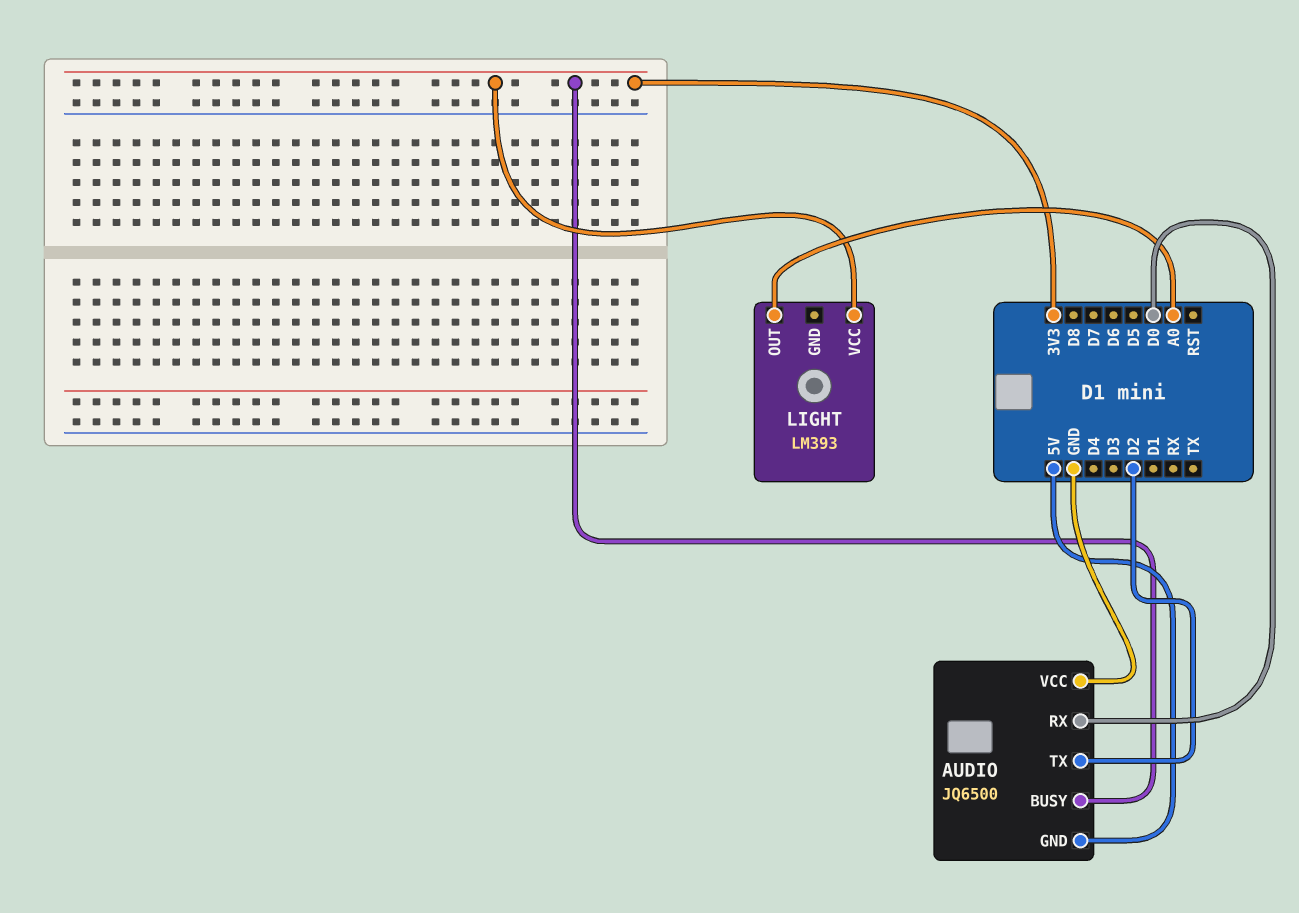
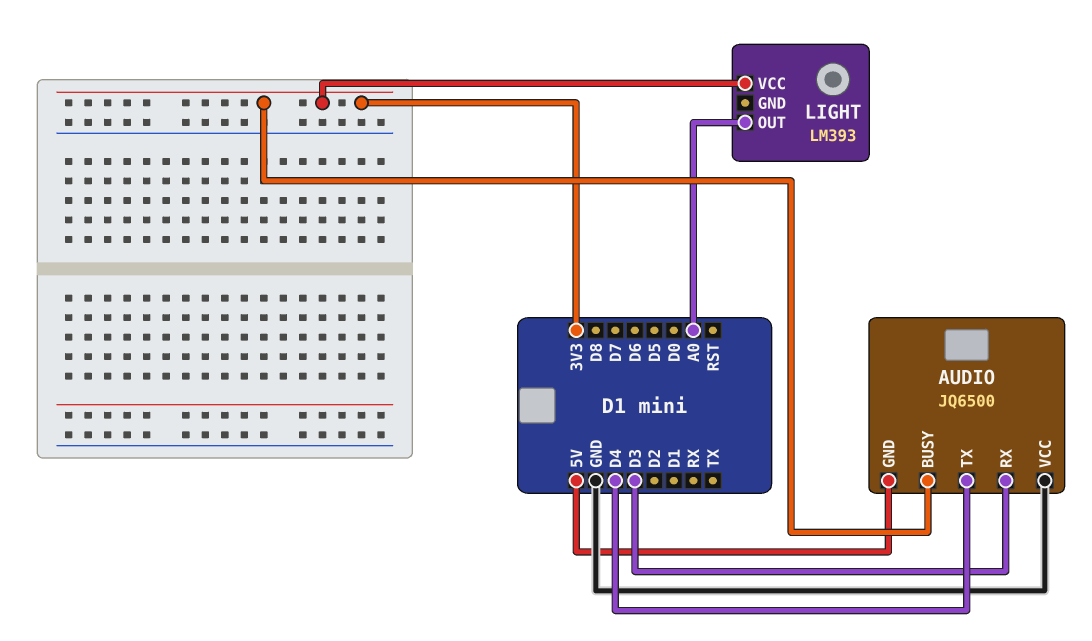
AUDIO pin RX: D0 -> D3
AUDIO pin TX: D2 -> D4

